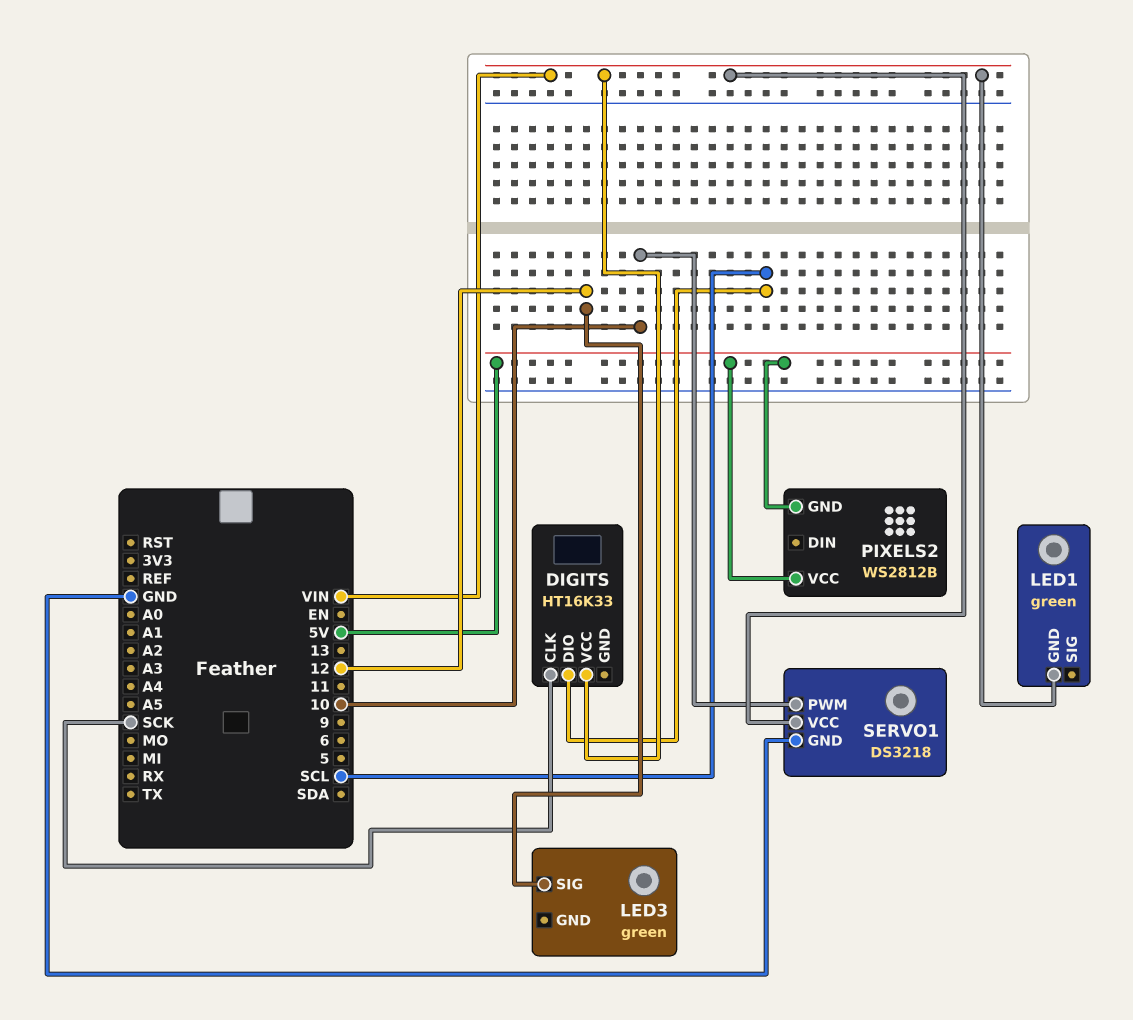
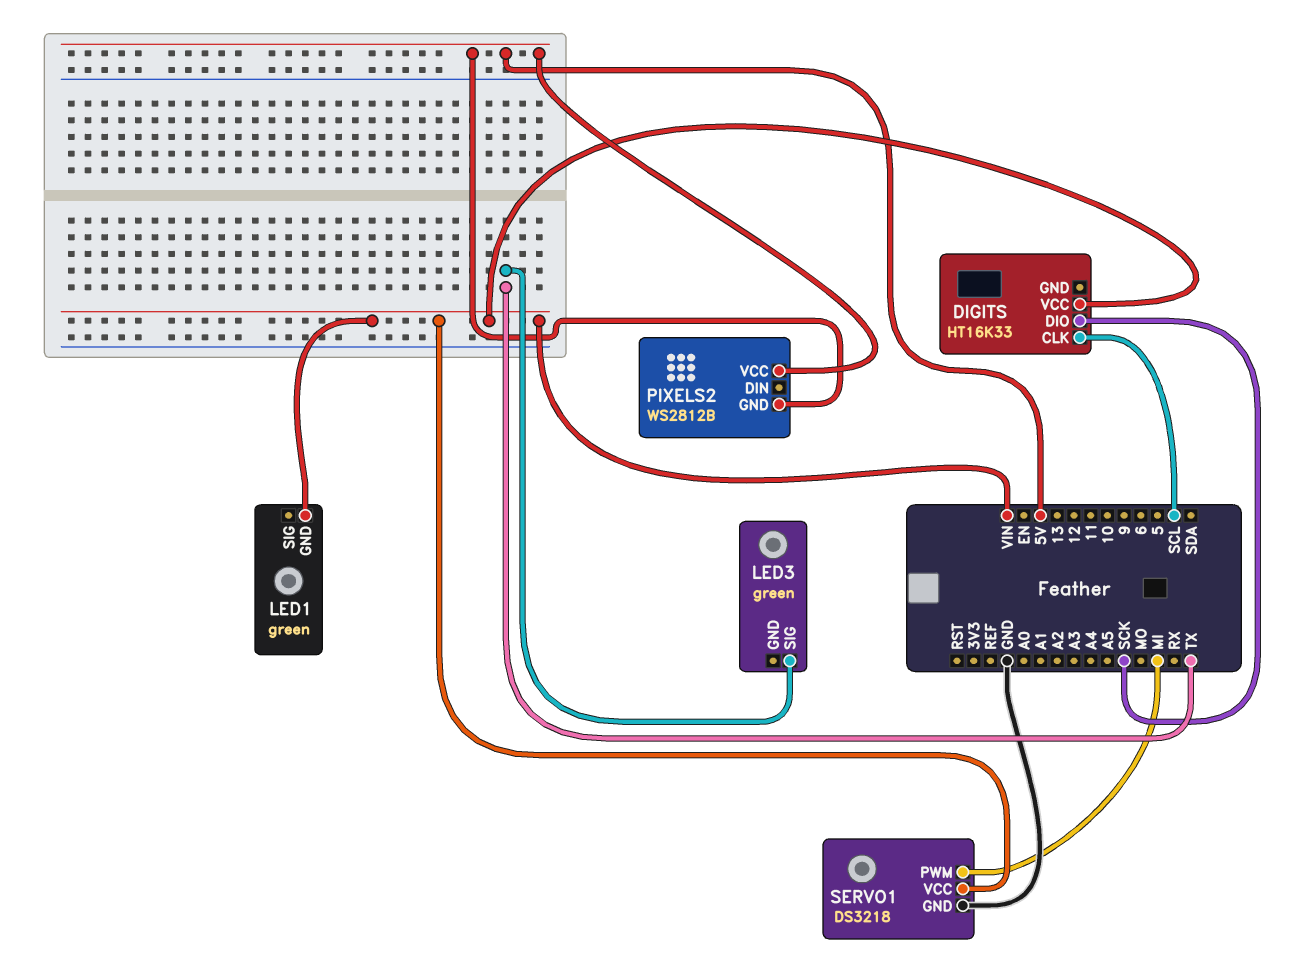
DIGITS pin CLK: SCK -> SCL
DIGITS pin DIO: SCL -> SCK
LED3 pin SIG: 12 -> TX
SERVO1 pin PWM: 10 -> MI

